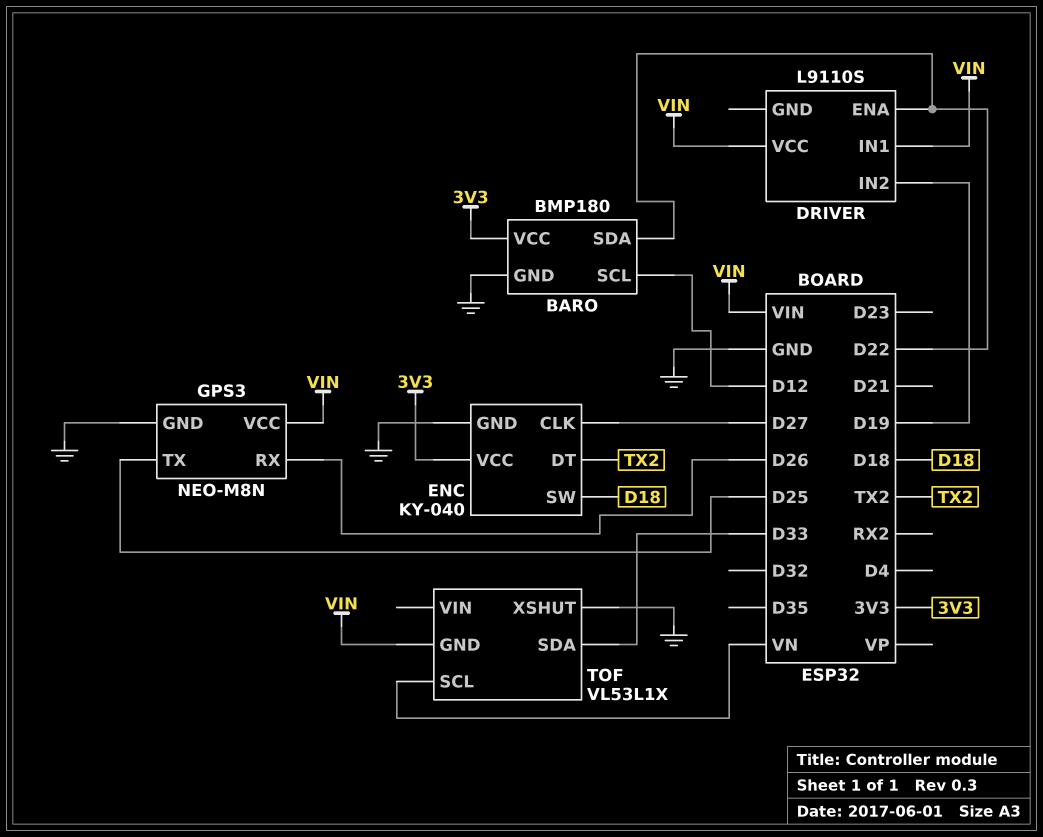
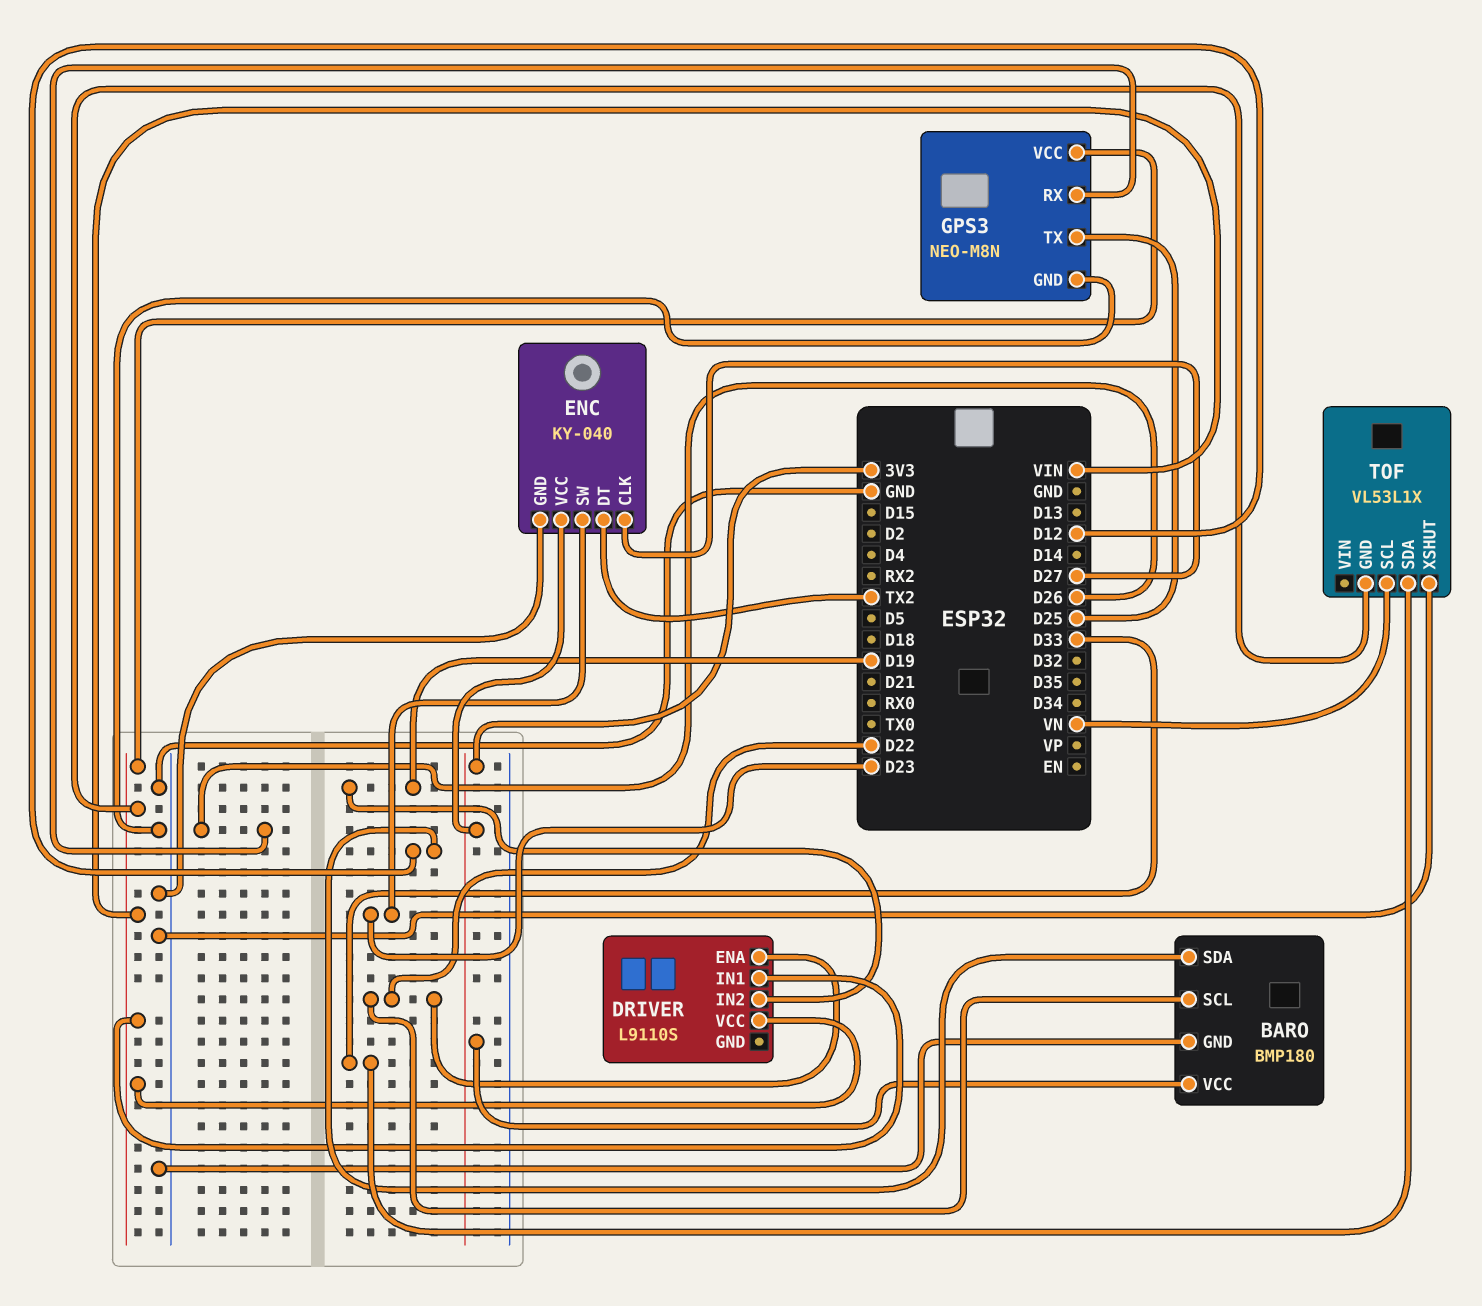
BARO pin SCL: D12 -> D22
BARO pin SDA: D22 -> D12
ENC pin SW: D18 -> D23

